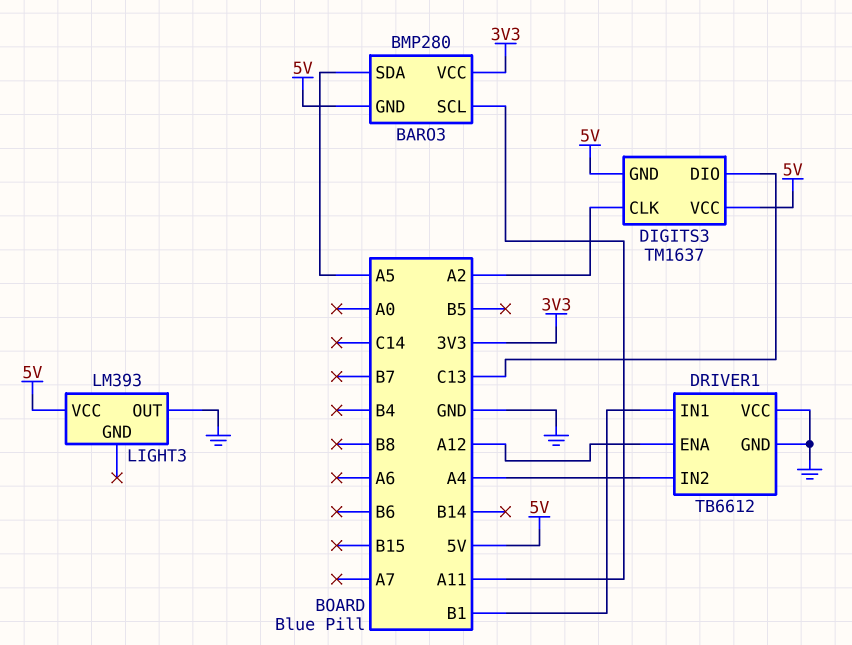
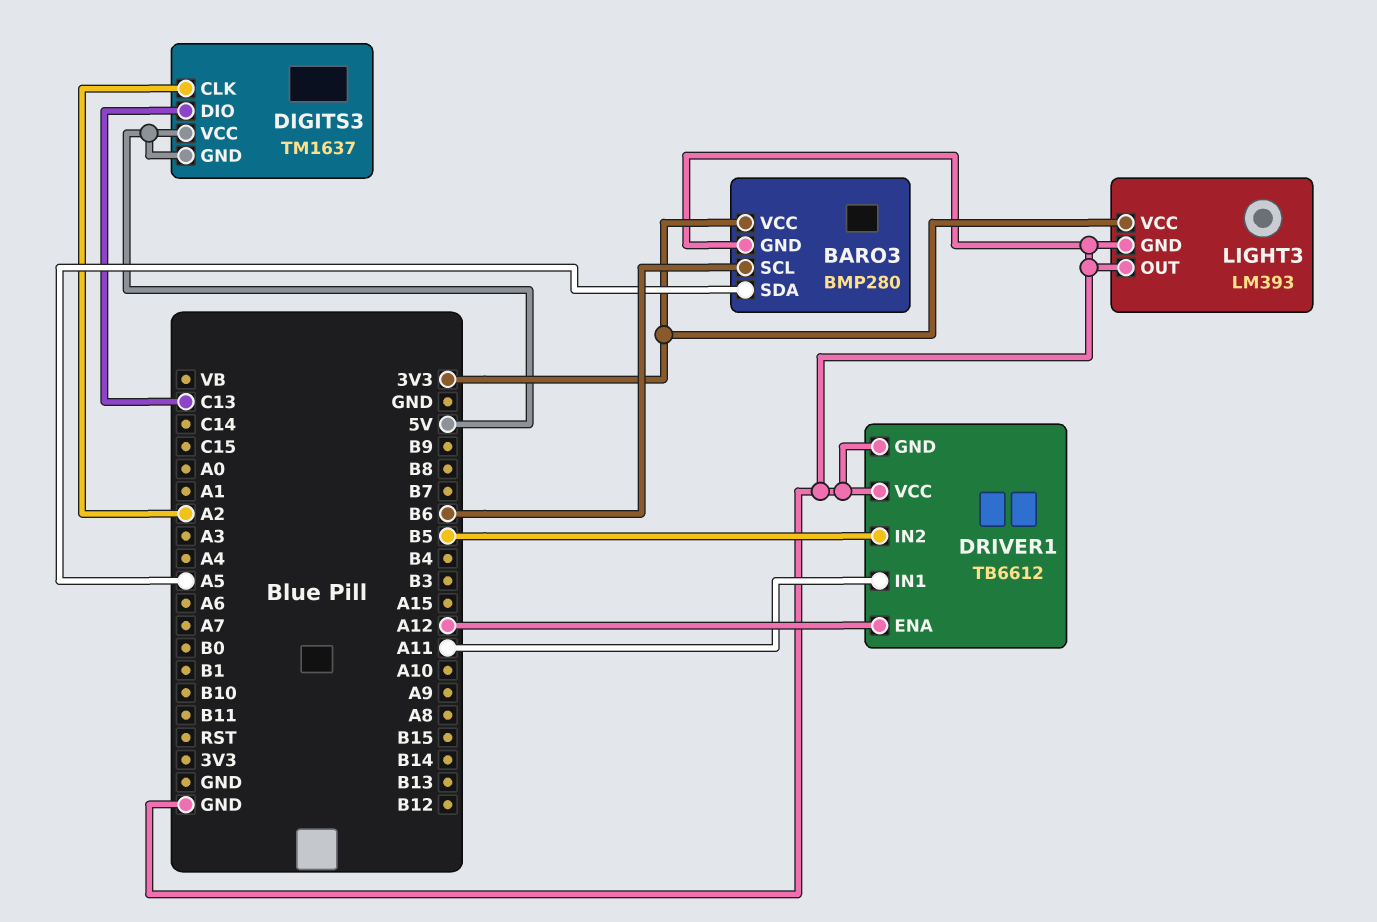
BARO3 pin GND: 5V -> GND
BARO3 pin SCL: A11 -> B6
DRIVER1 pin IN1: B1 -> A11
DRIVER1 pin IN2: A4 -> B5
LIGHT3 pin GND: none -> GND
LIGHT3 pin VCC: 5V -> 3V3

